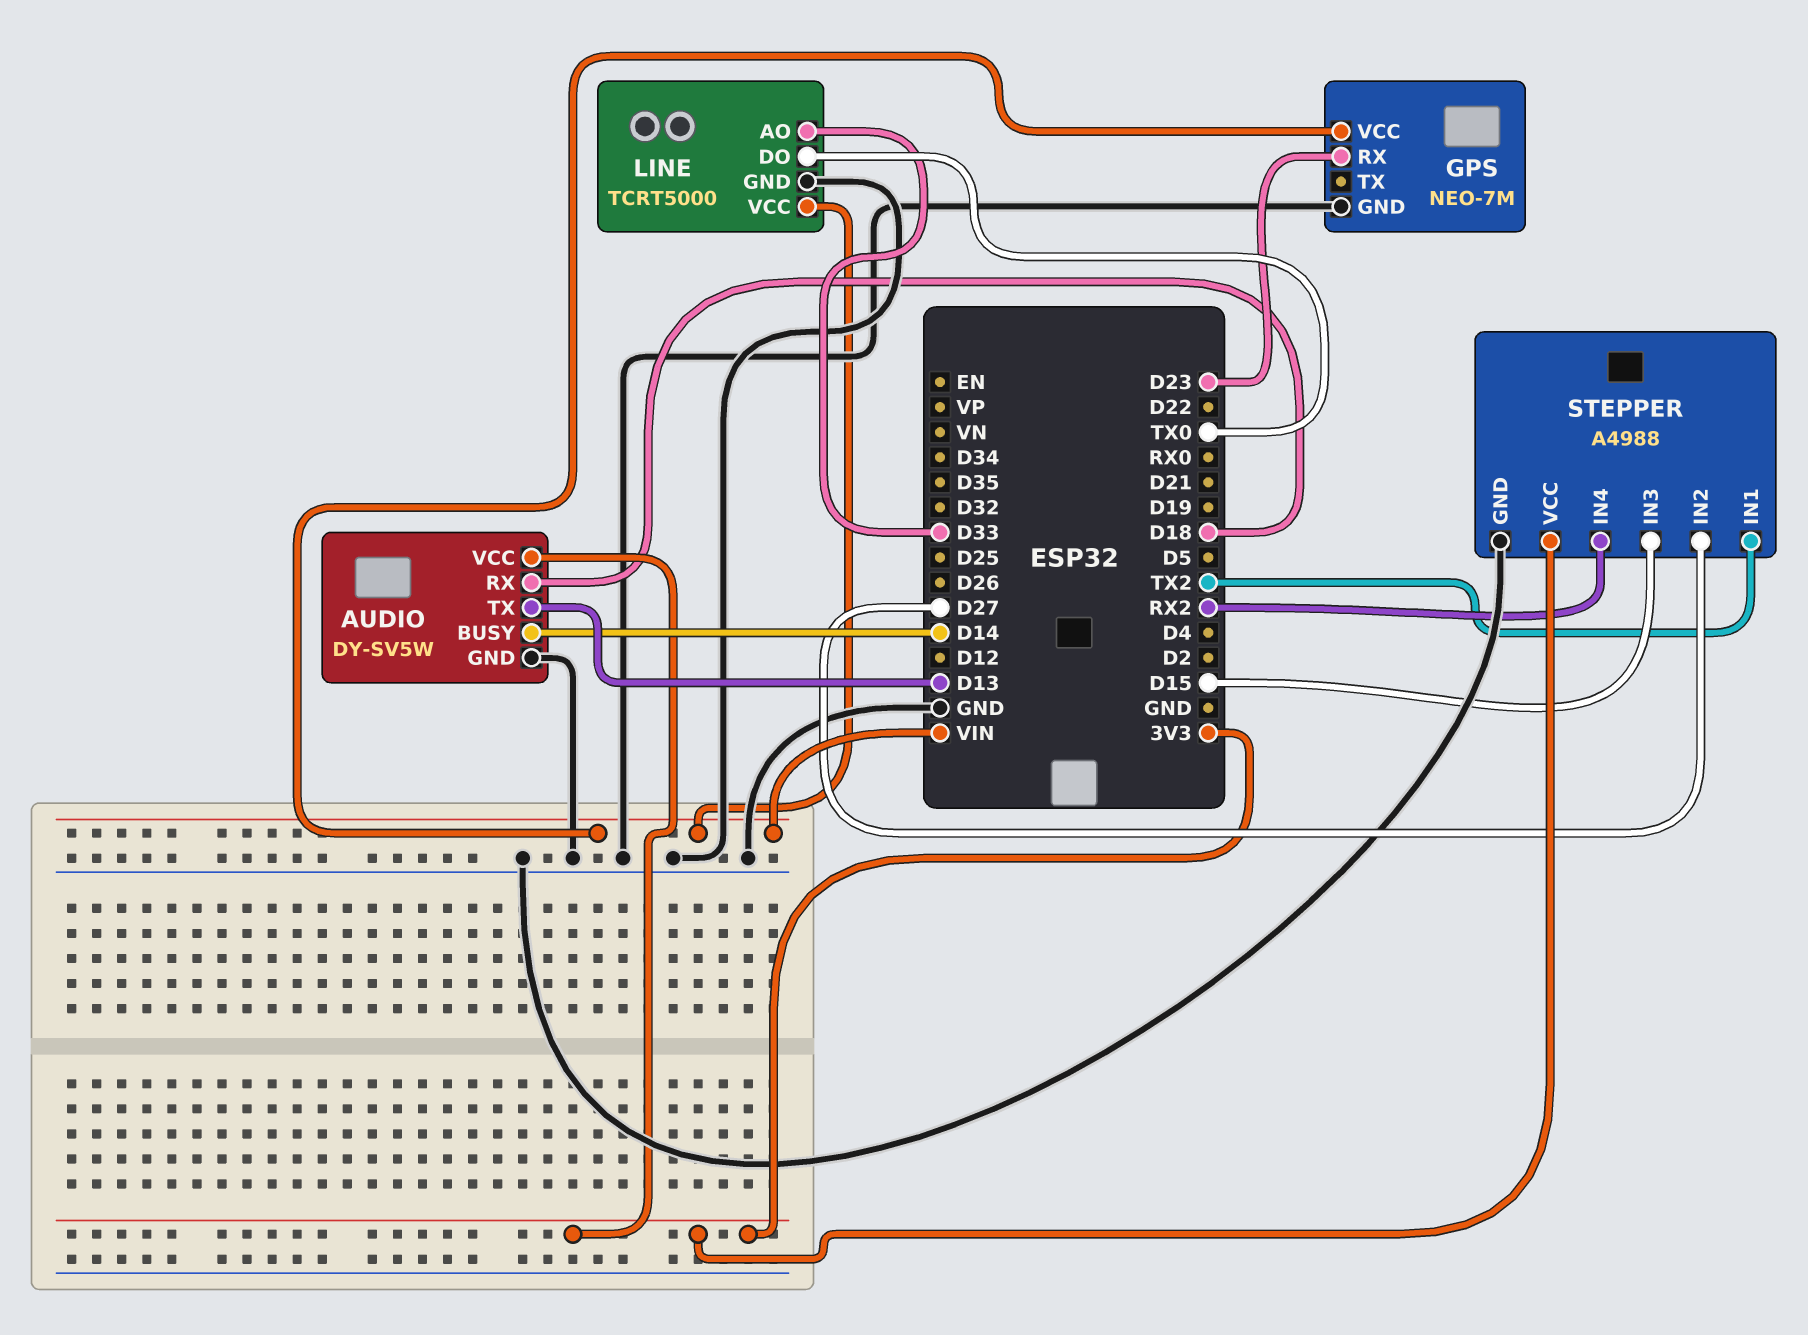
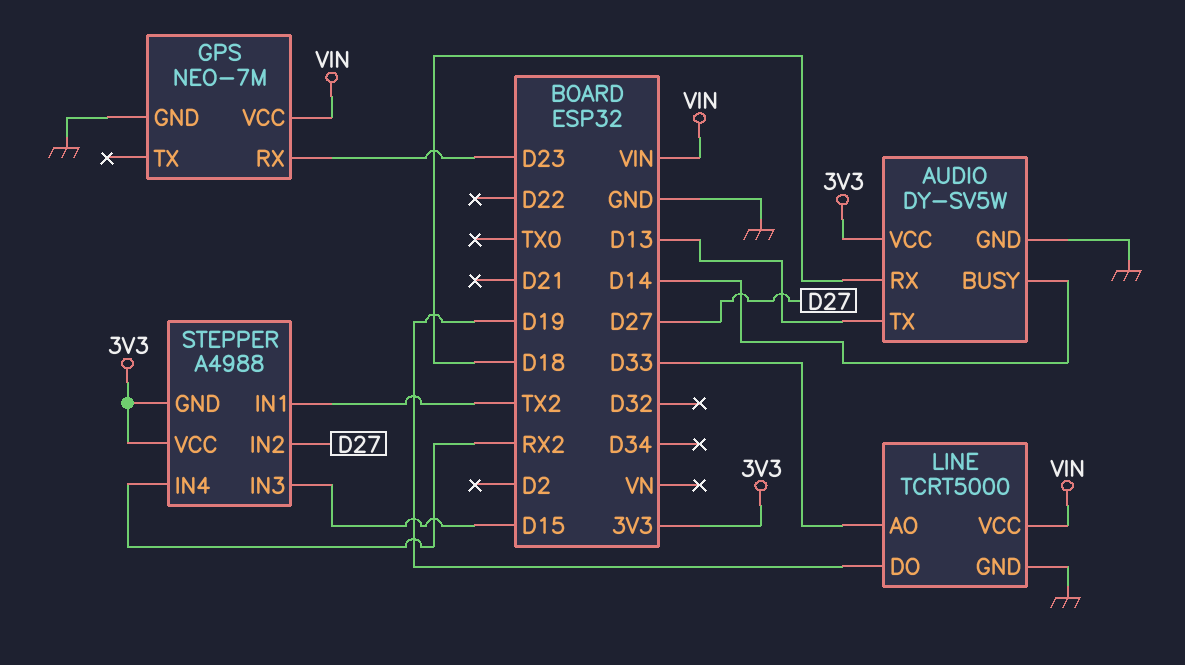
LINE pin DO: TX0 -> D19
STEPPER pin GND: GND -> 3V3

